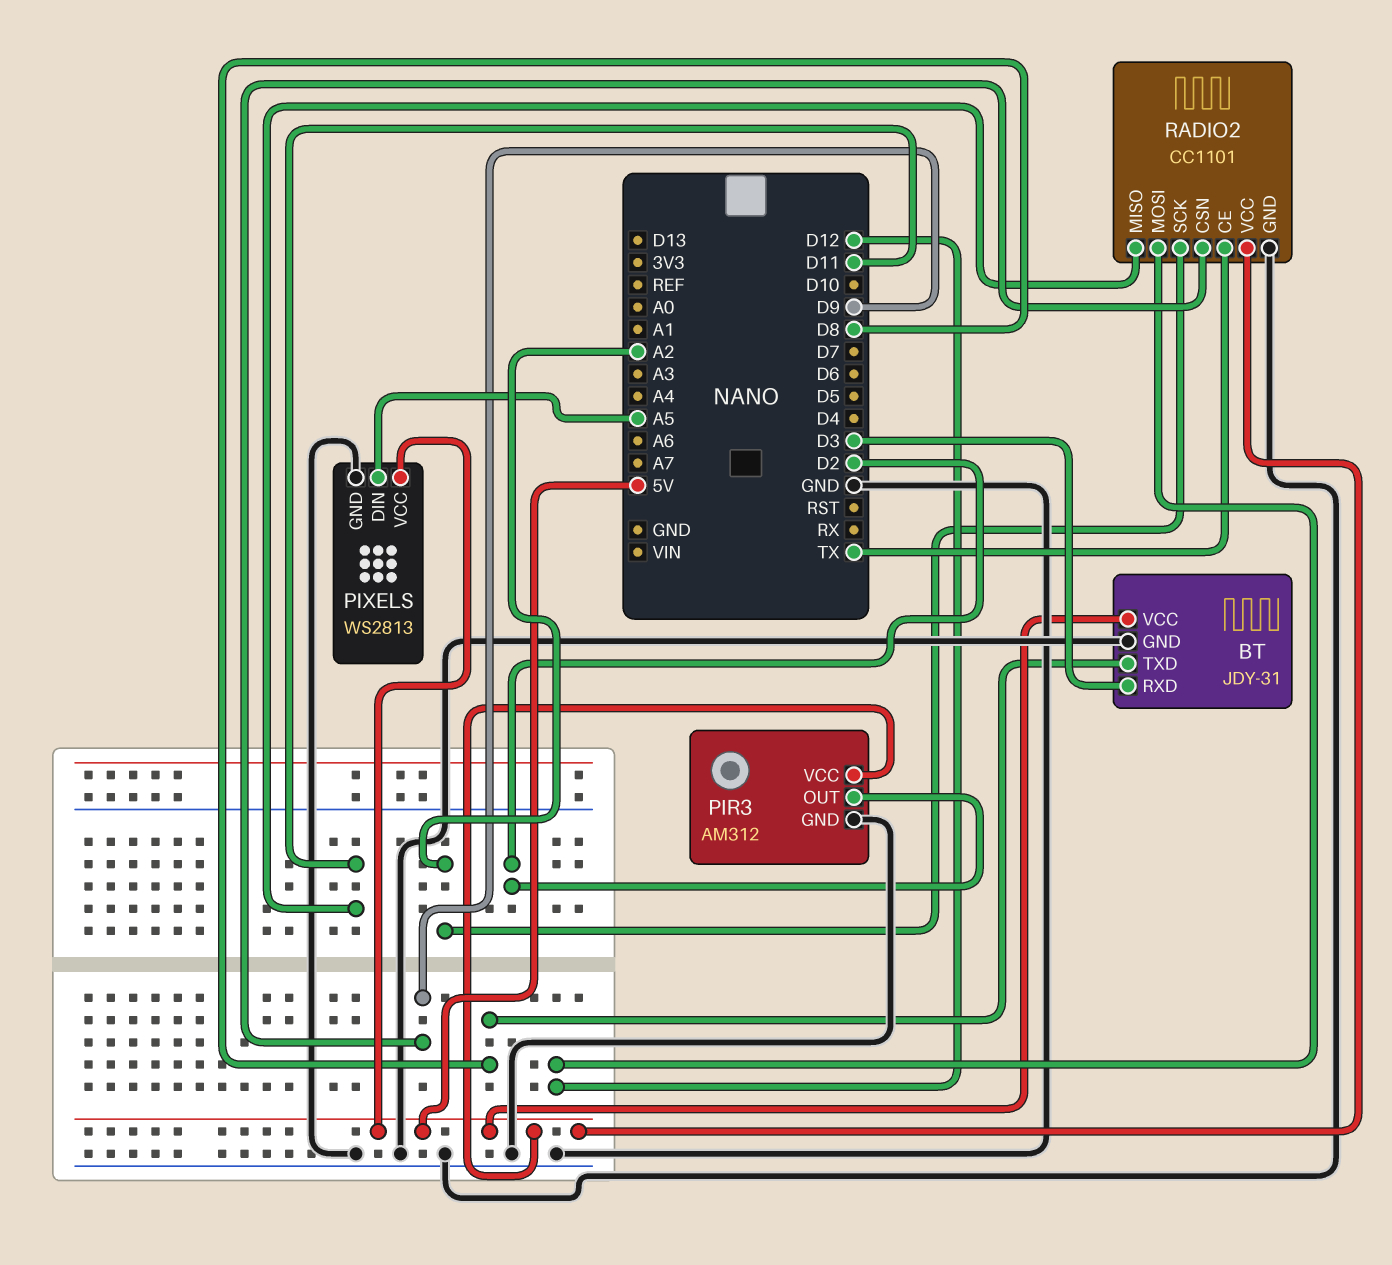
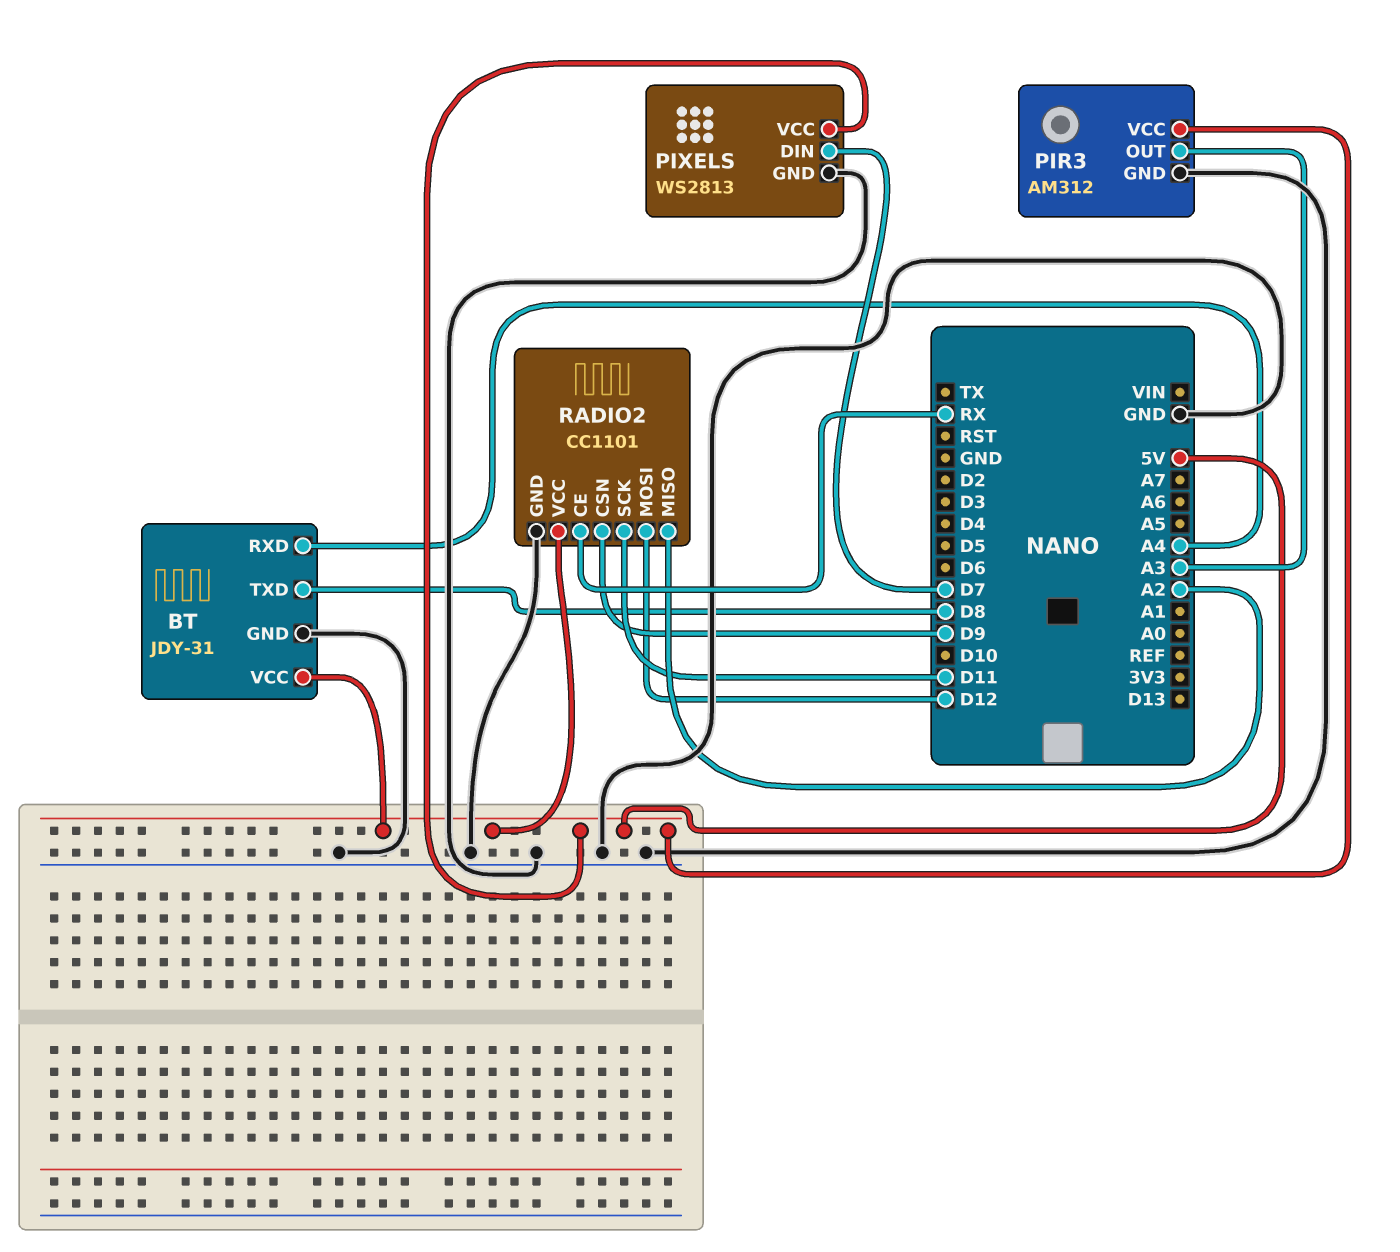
BT pin RXD: D3 -> A4
PIR3 pin OUT: D2 -> A3
PIXELS pin DIN: A5 -> D7
RADIO2 pin CE: TX -> RX
RADIO2 pin MISO: D11 -> A2
RADIO2 pin SCK: A2 -> D11

